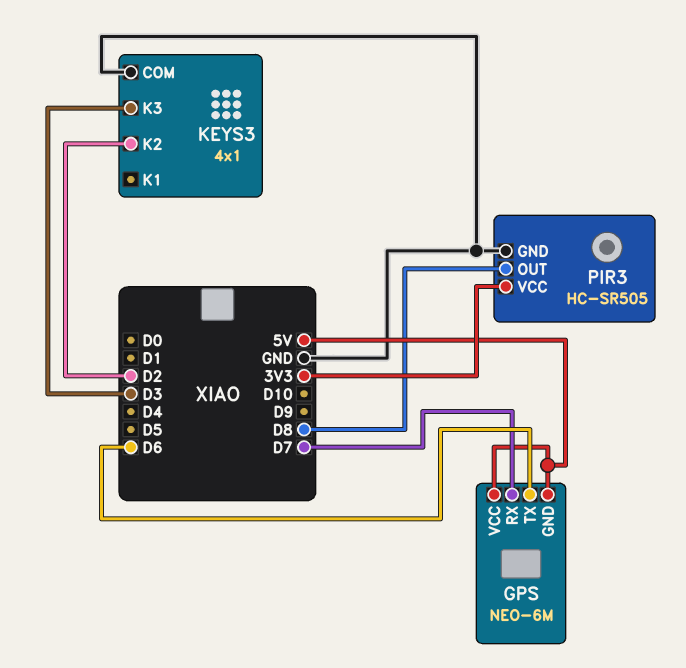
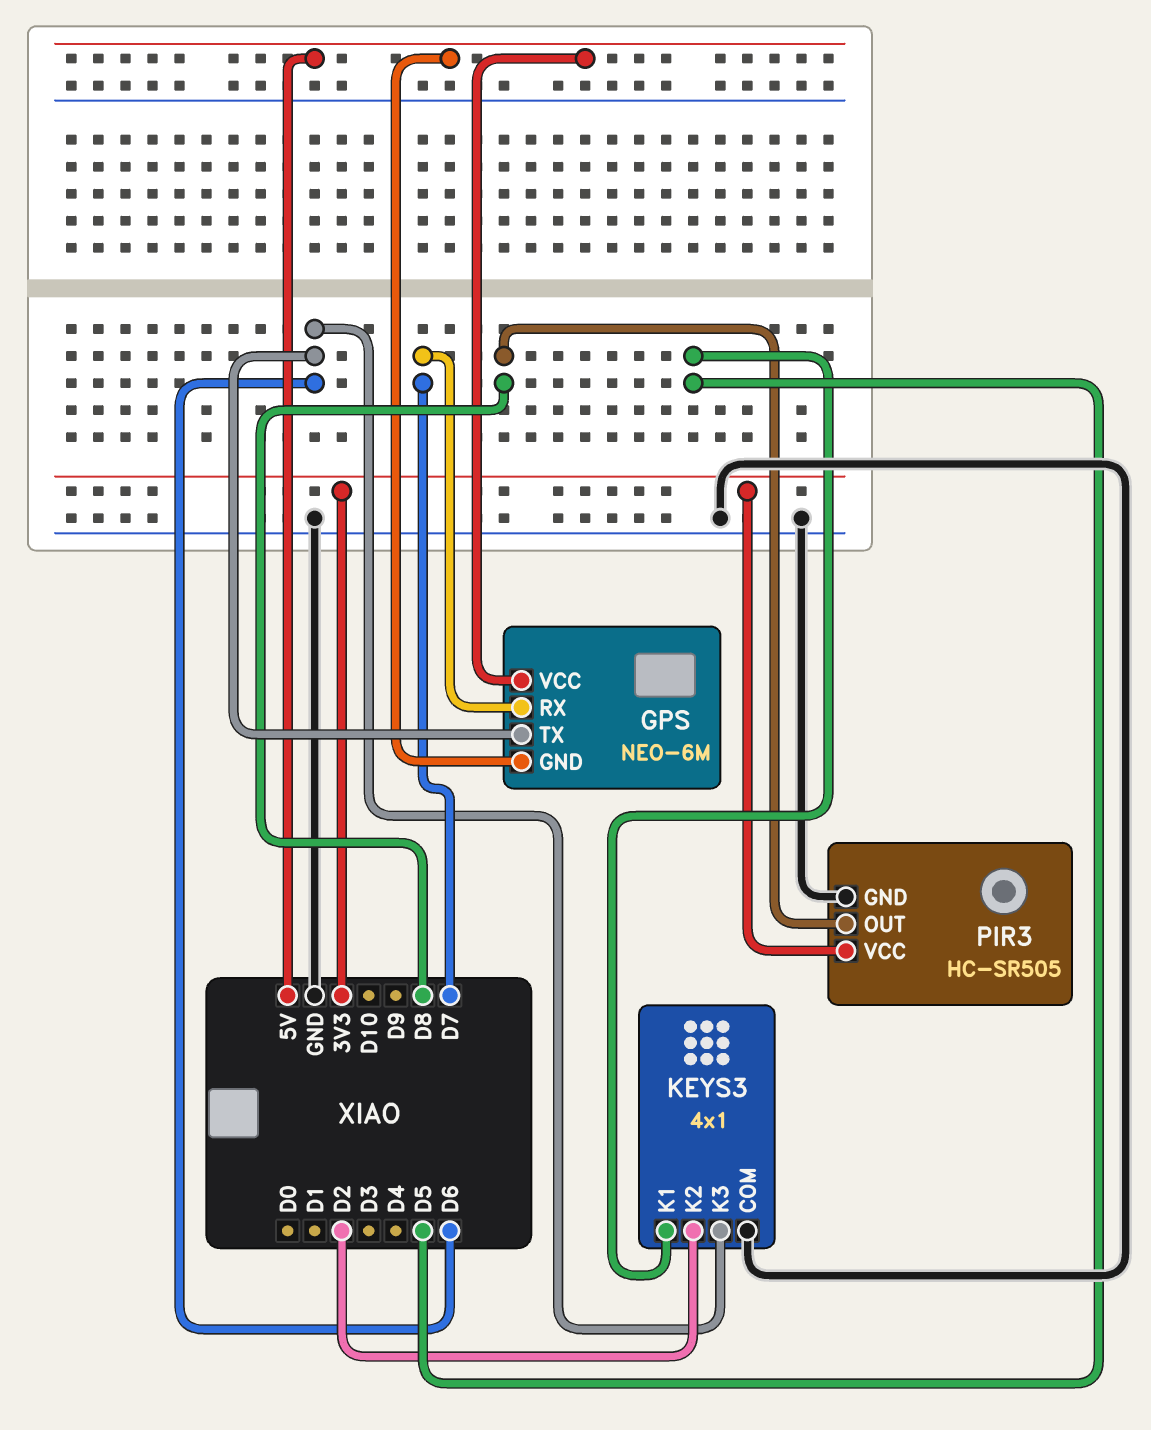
KEYS3 pin K1: none -> D5
KEYS3 pin K3: D3 -> D6

